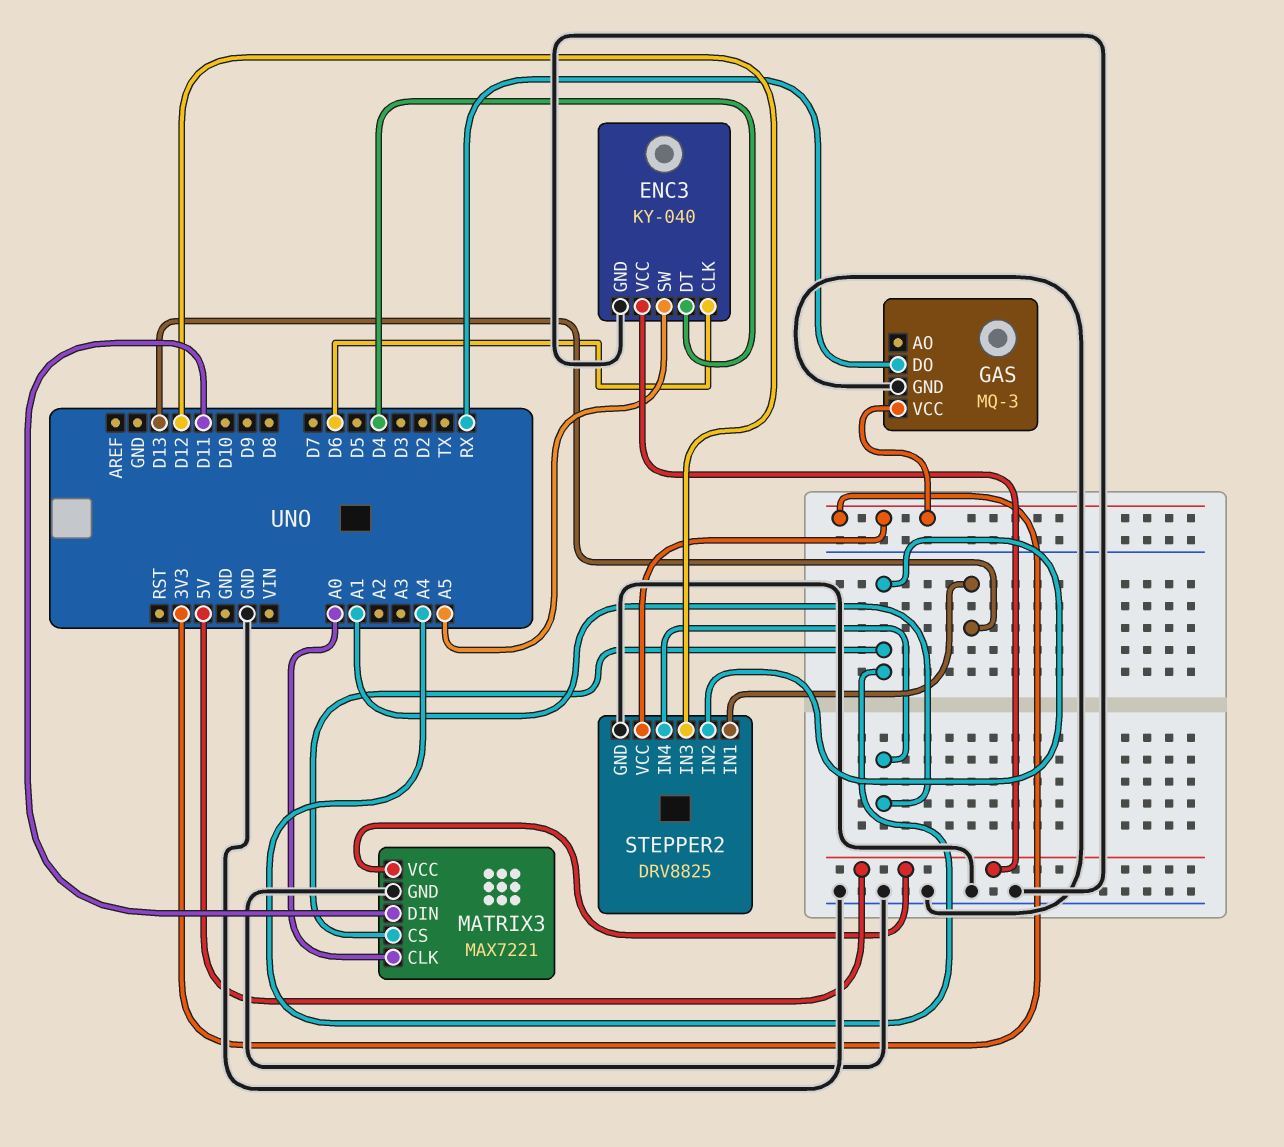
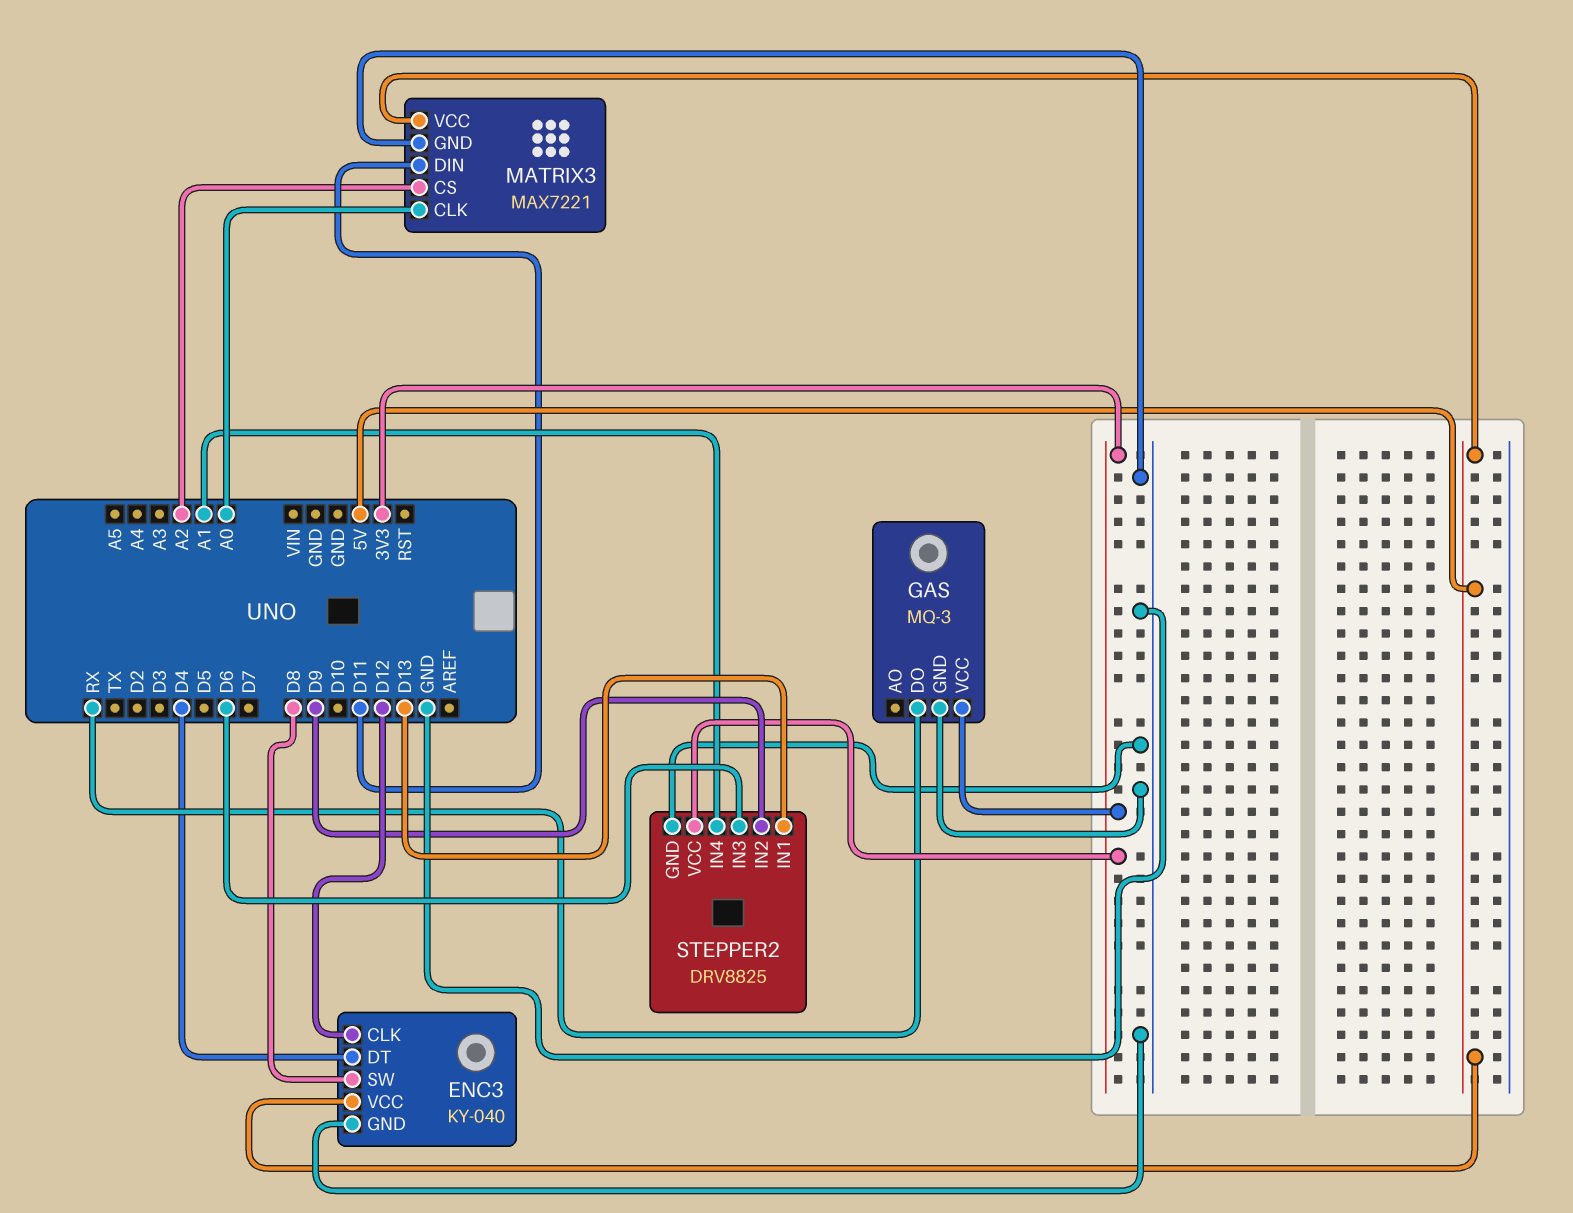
ENC3 pin CLK: D6 -> D12
ENC3 pin SW: A5 -> D8
MATRIX3 pin CS: A4 -> A2
STEPPER2 pin IN2: A4 -> D9
STEPPER2 pin IN3: D12 -> D6

